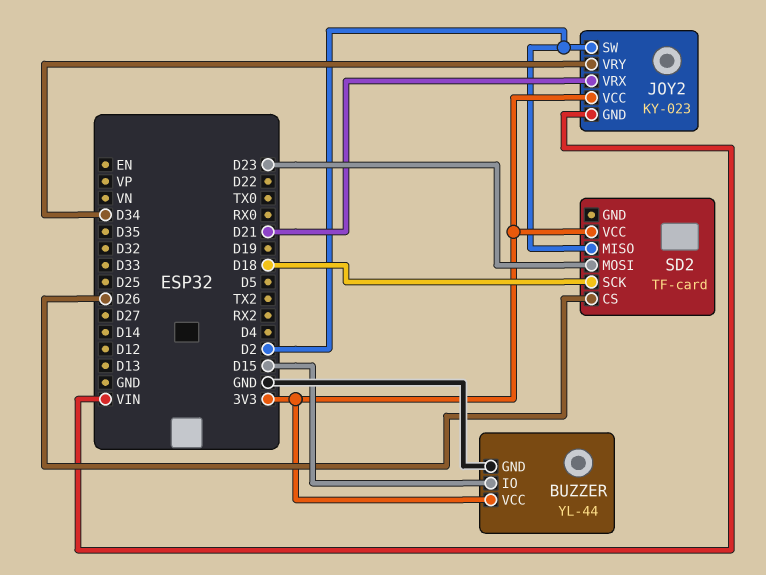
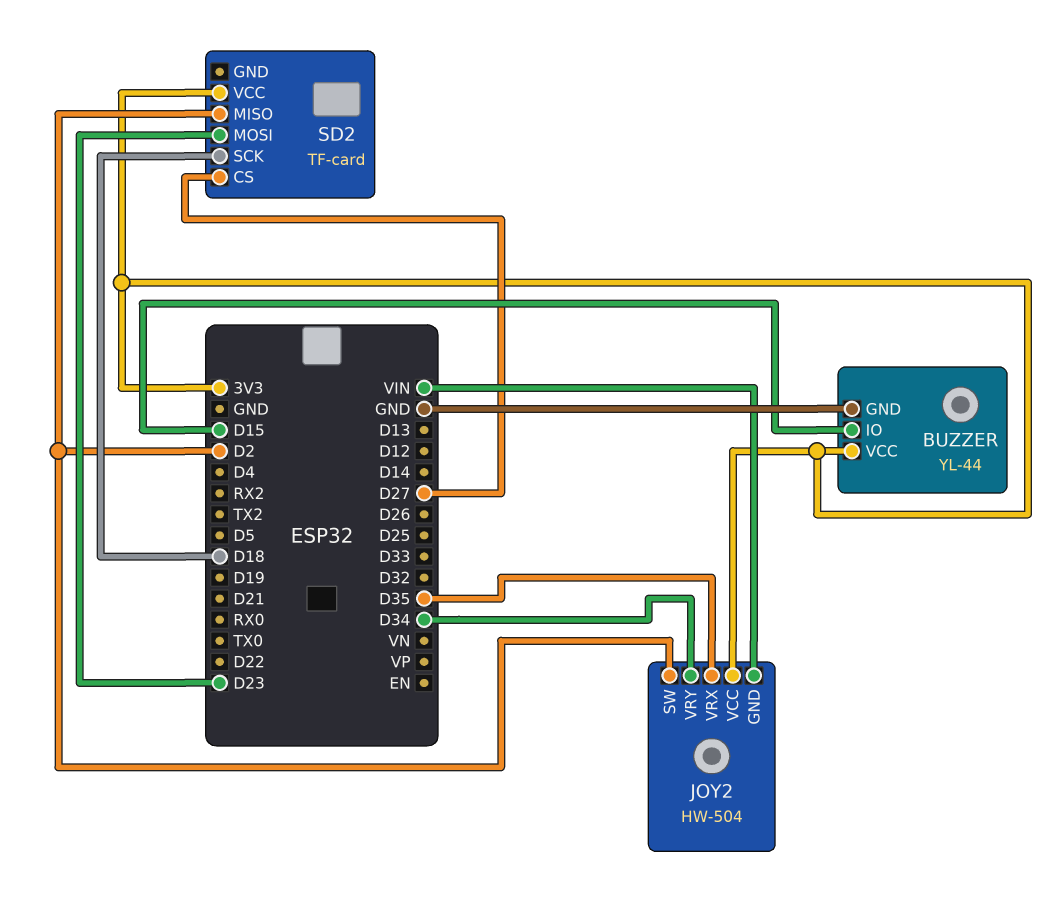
JOY2: KY-023 -> HW-504
JOY2 pin VRX: D21 -> D35
SD2 pin CS: D26 -> D27

